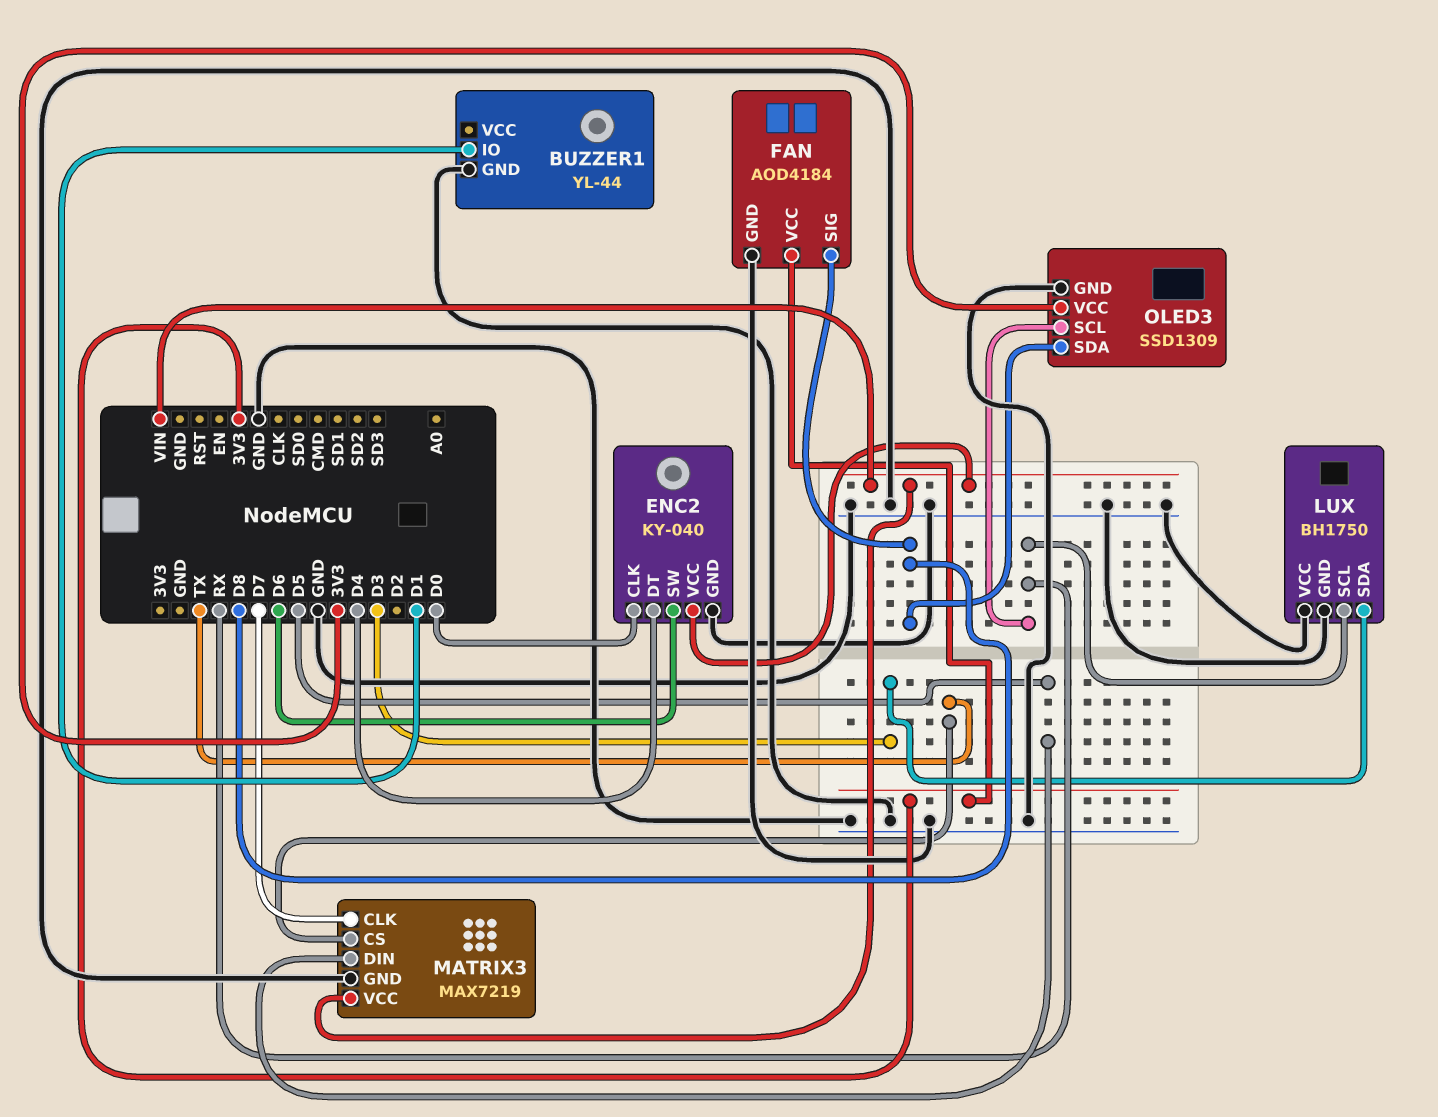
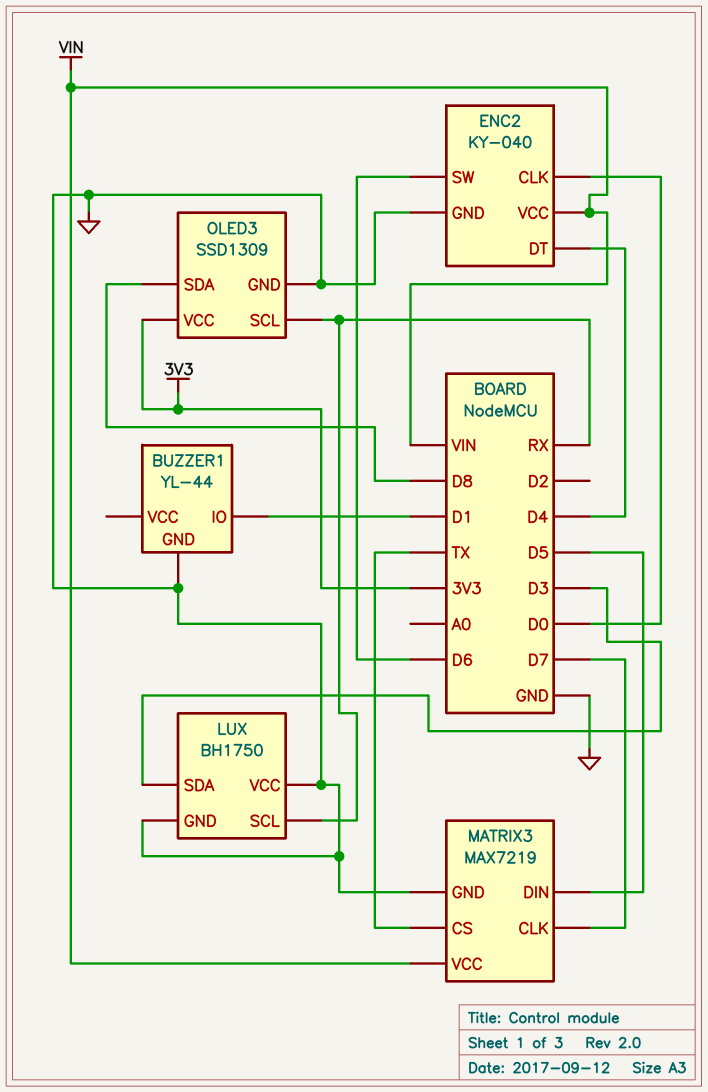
FAN: AOD4184 -> none
FAN pin GND: GND -> none
FAN pin SIG: D8 -> none
FAN pin VCC: 3V3 -> none

